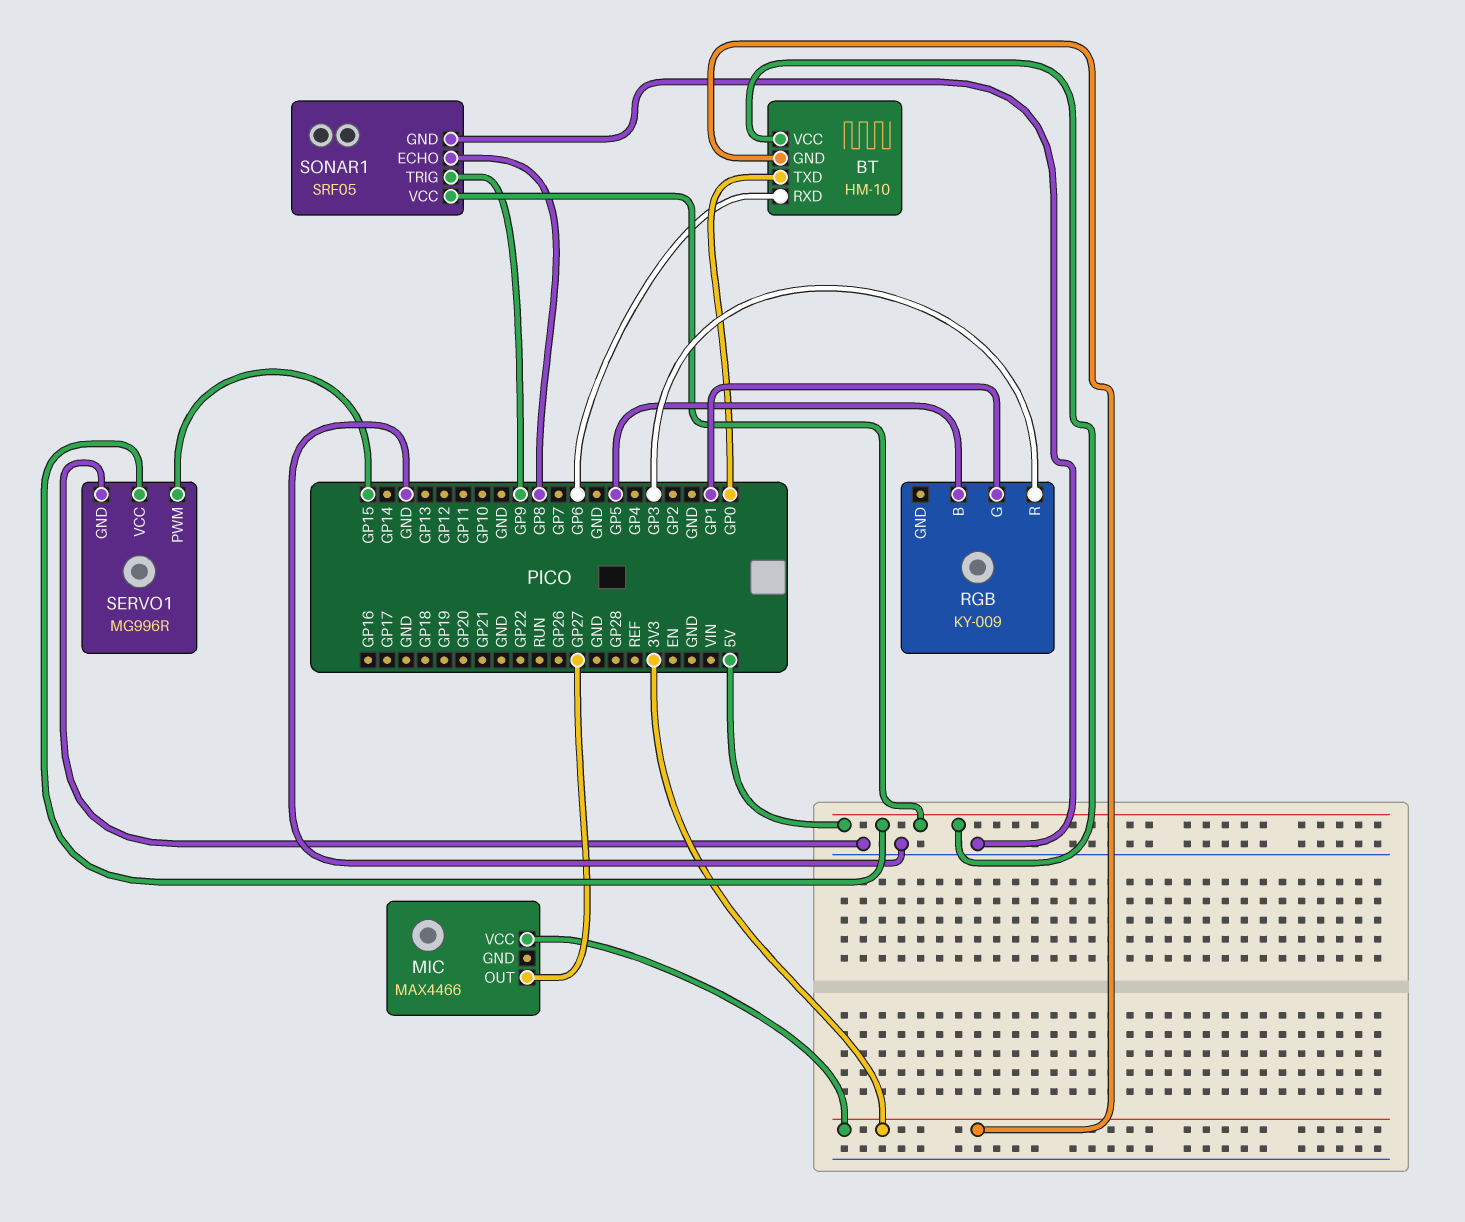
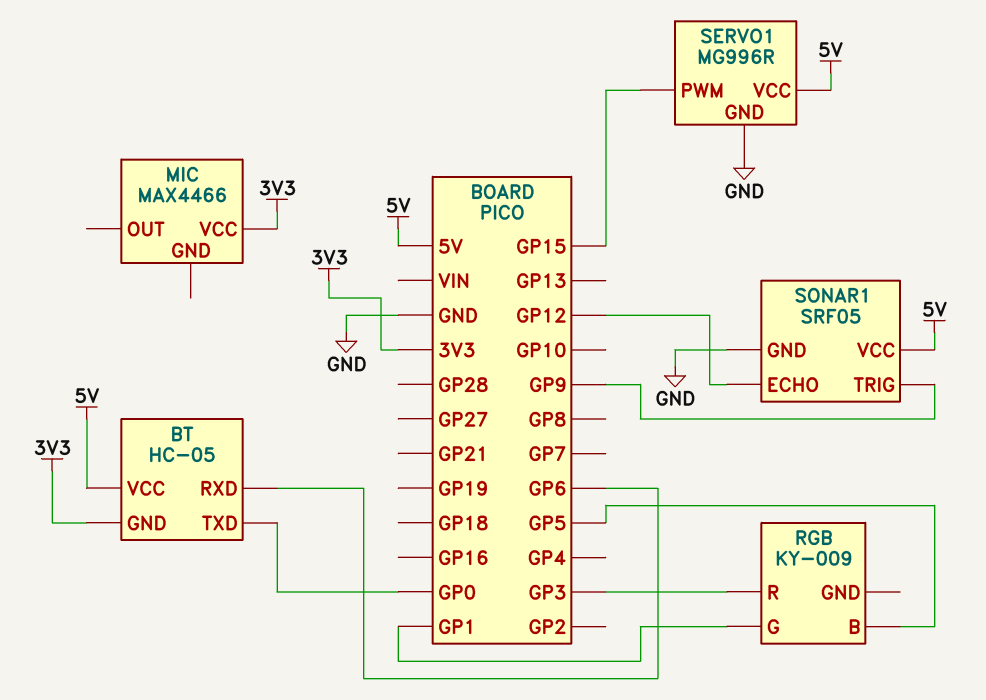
BT: HM-10 -> HC-05
MIC pin OUT: GP27 -> none
SONAR1 pin ECHO: GP8 -> GP12

